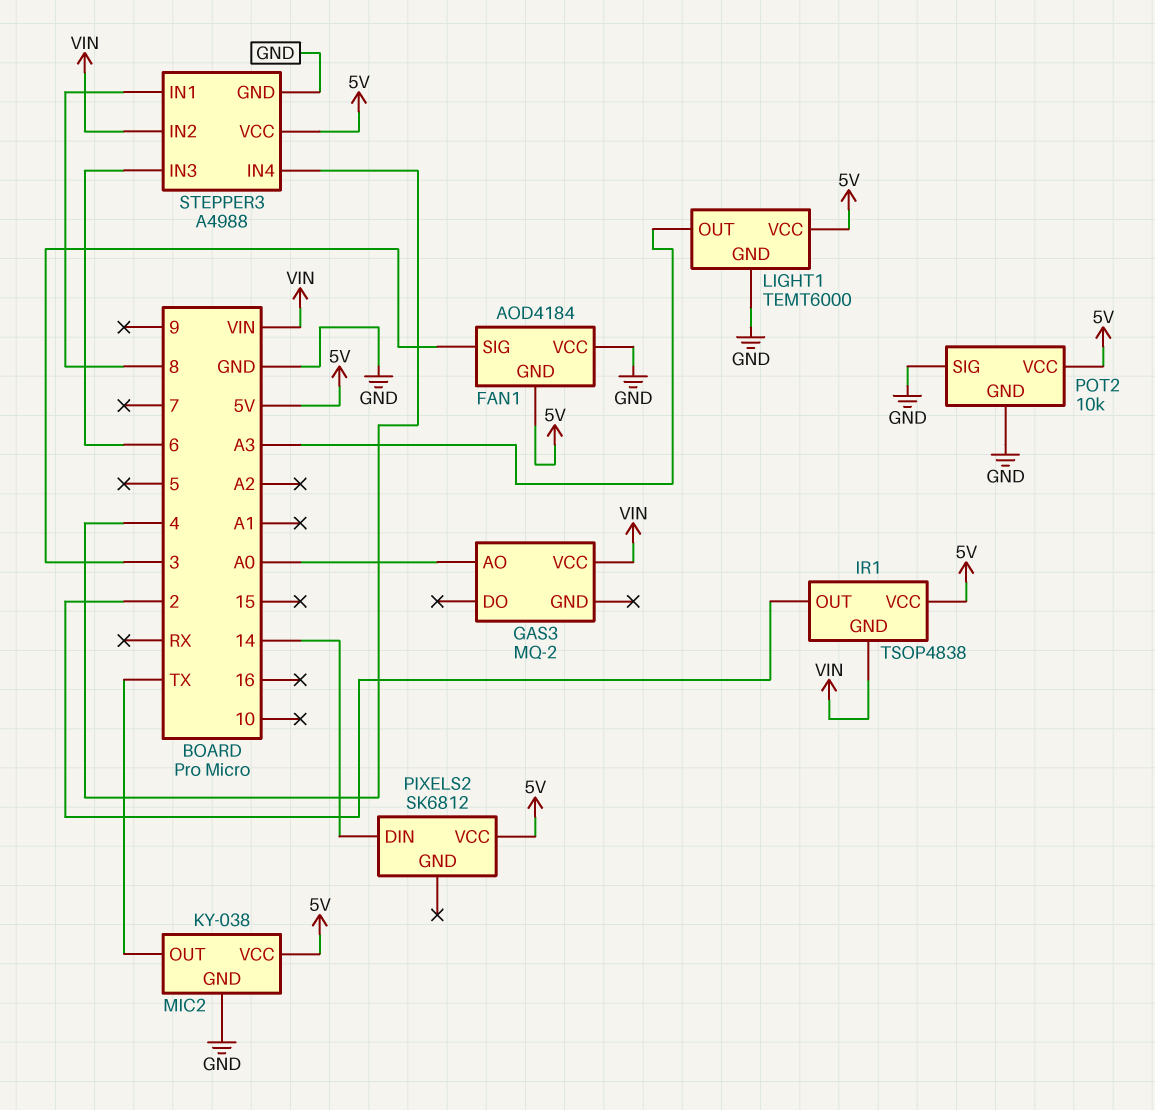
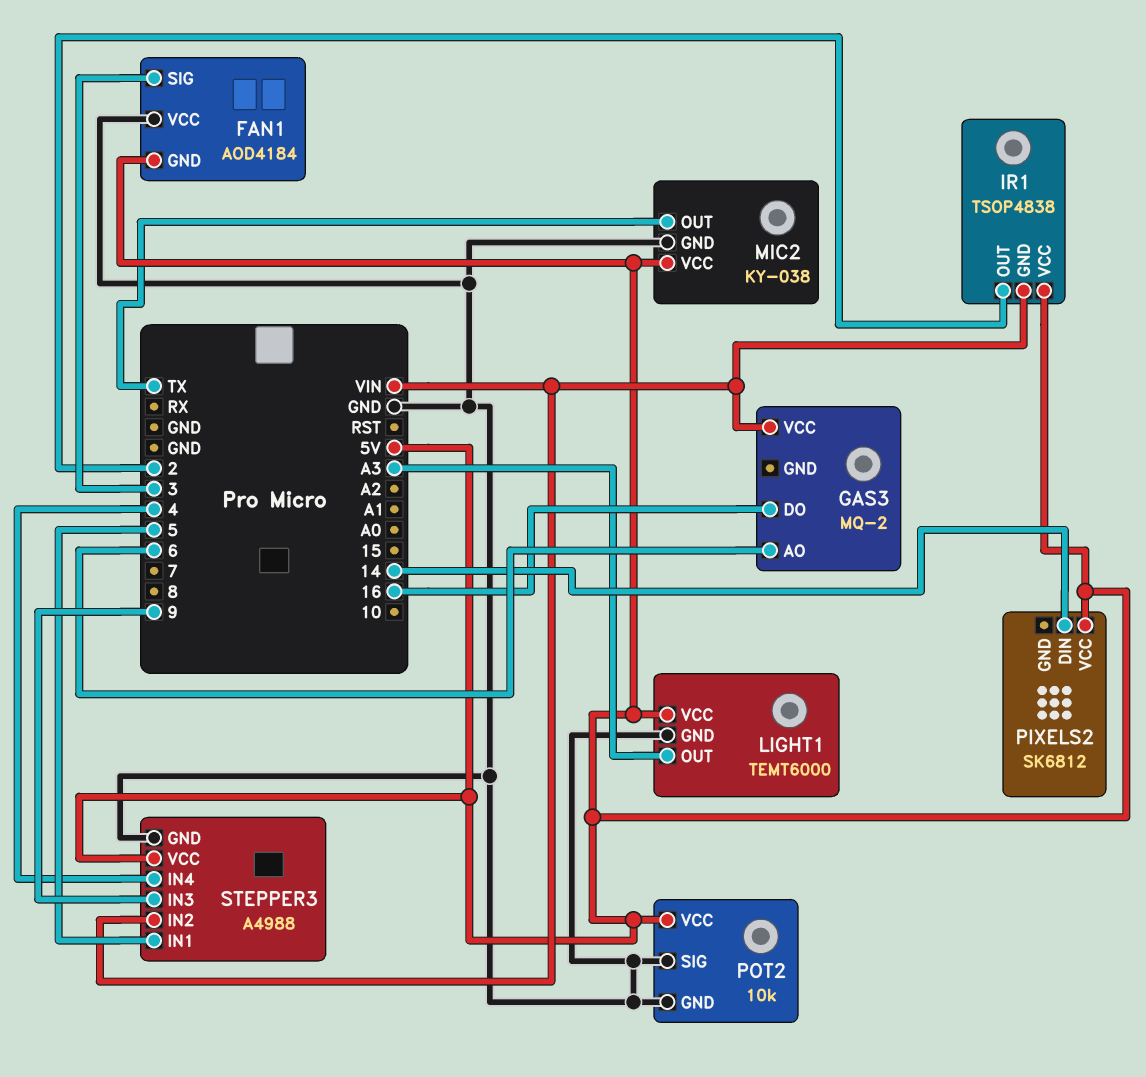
GAS3 pin AO: A0 -> 6
GAS3 pin DO: none -> 16
STEPPER3 pin IN1: 8 -> 5
STEPPER3 pin IN3: 6 -> 9

